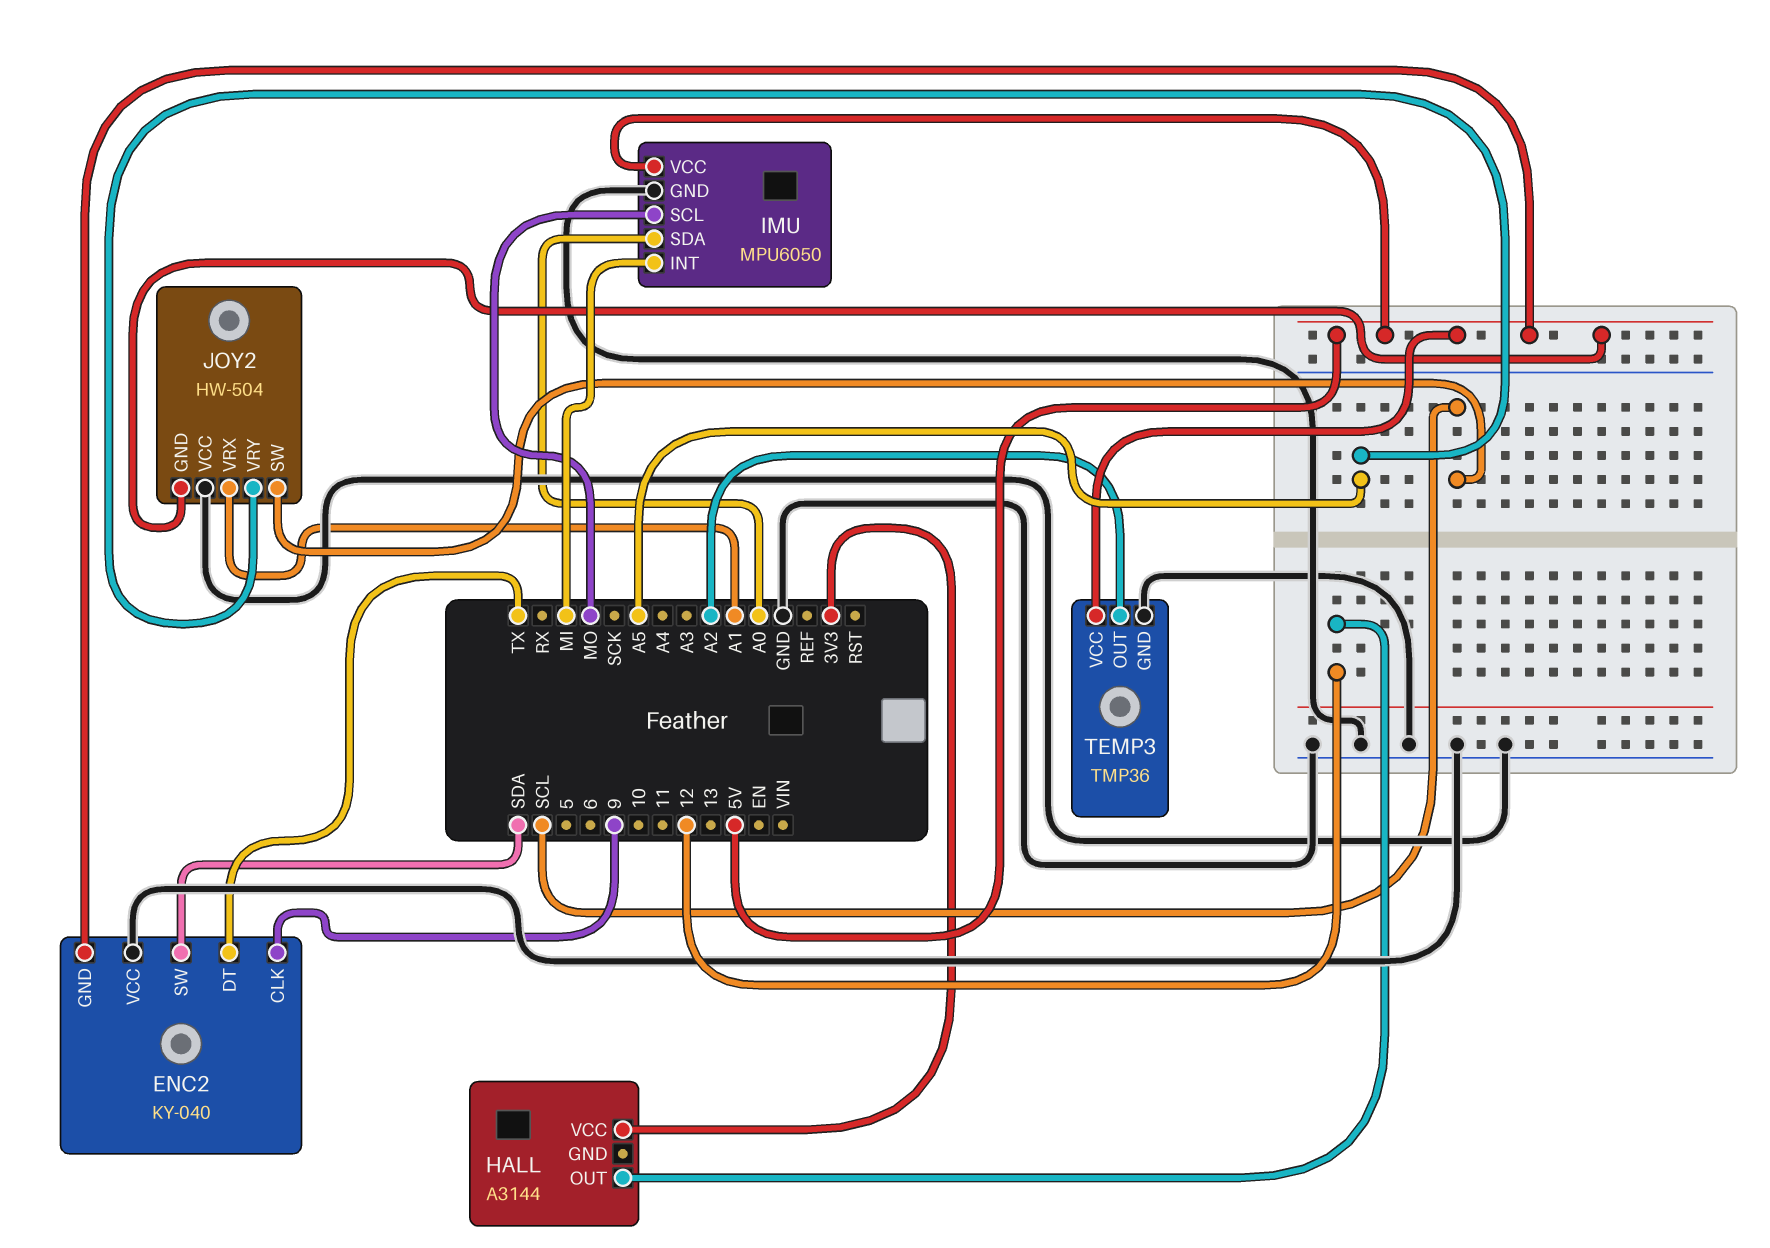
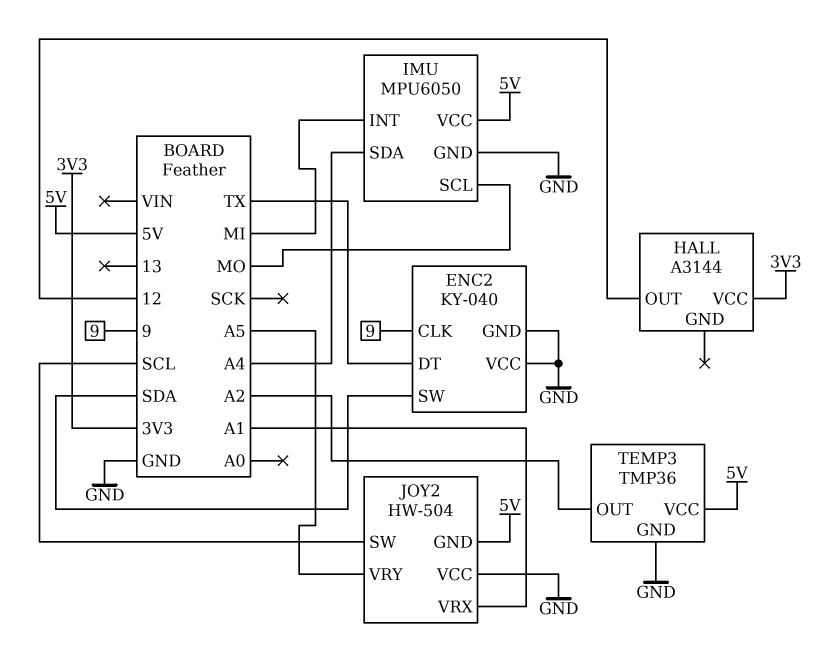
ENC2 pin GND: 5V -> GND
IMU pin SDA: A0 -> A4

